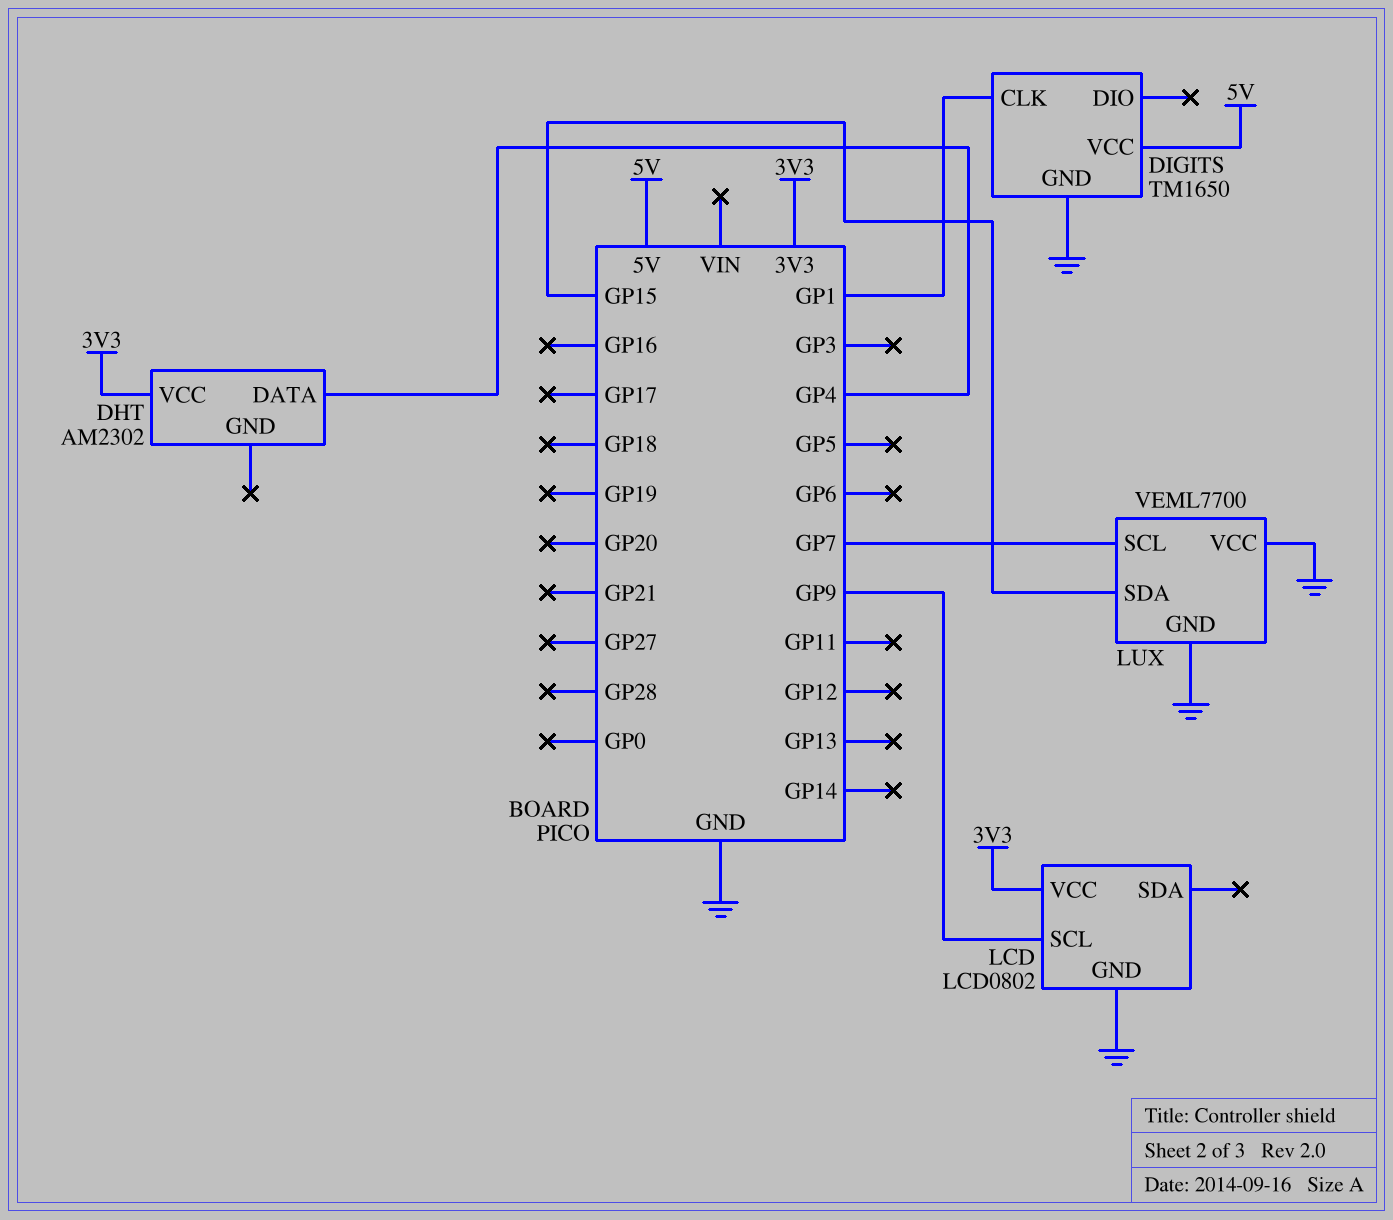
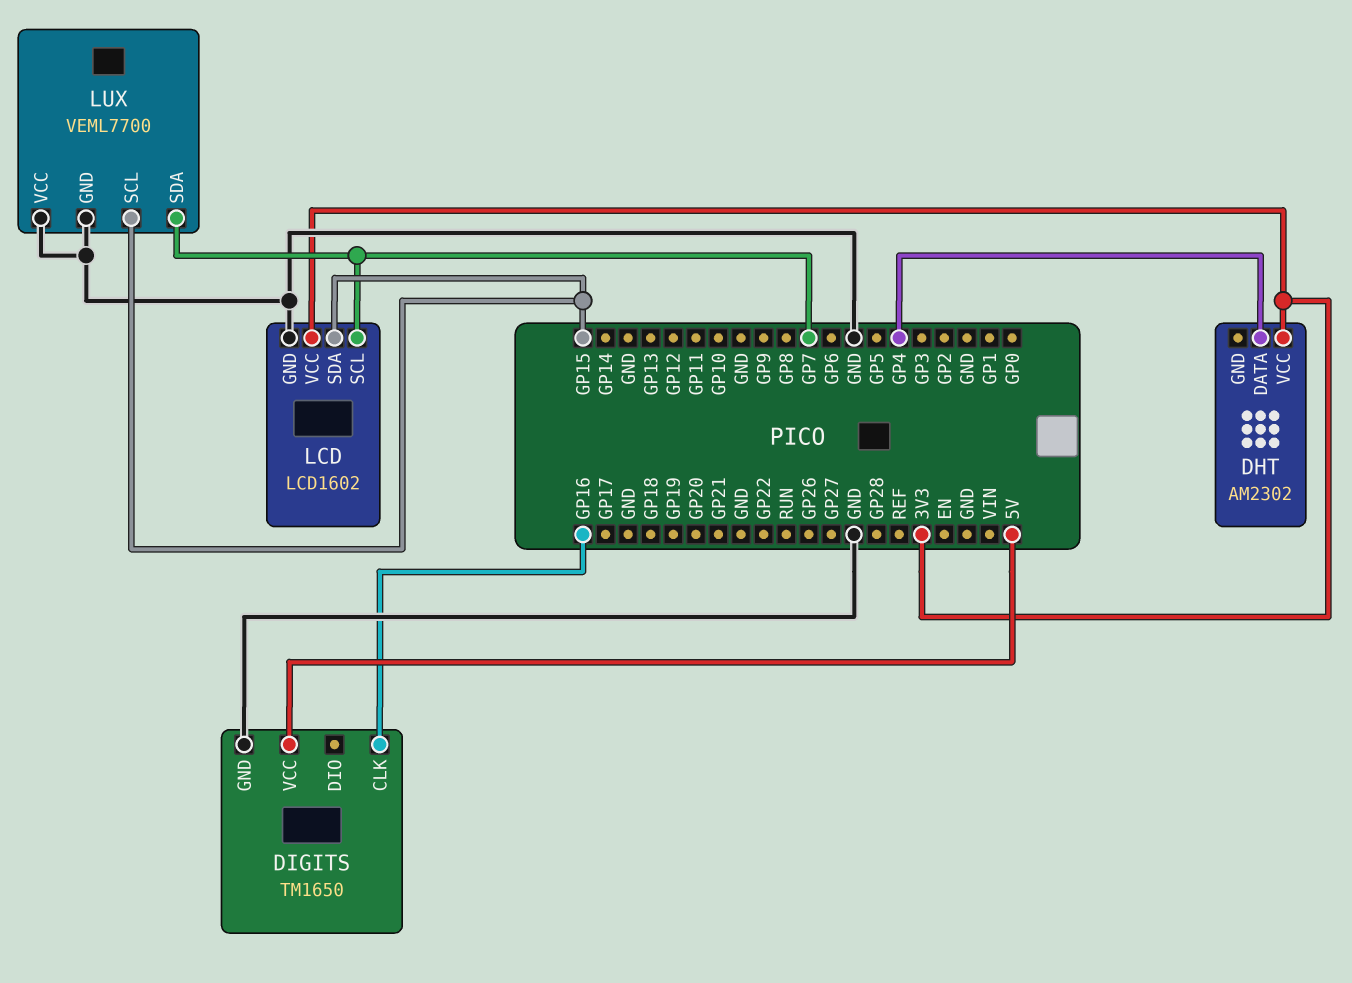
DIGITS pin CLK: GP1 -> GP16
LCD: LCD0802 -> LCD1602
LCD pin SCL: GP9 -> GP7
LCD pin SDA: none -> GP15
LUX pin SCL: GP7 -> GP15
LUX pin SDA: GP15 -> GP7

